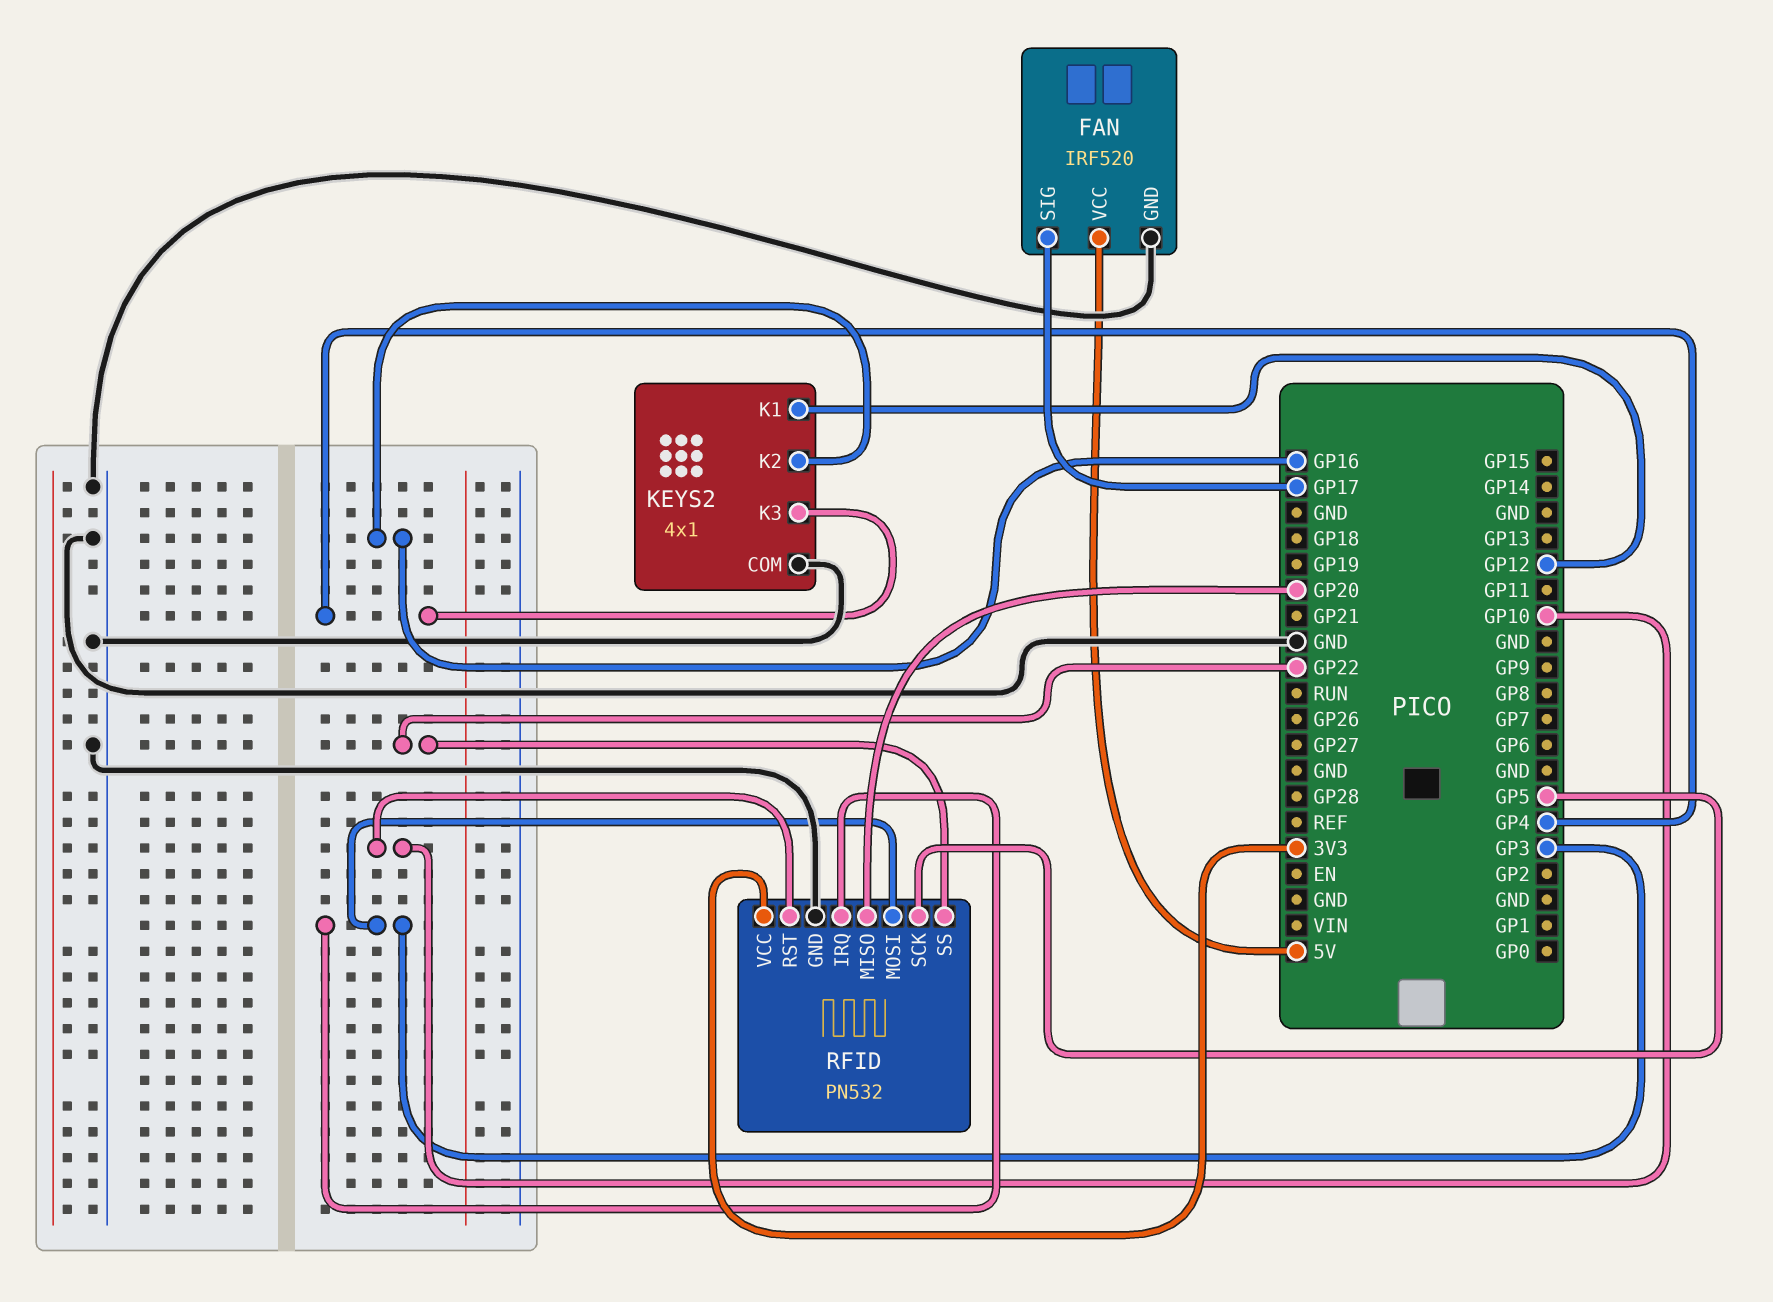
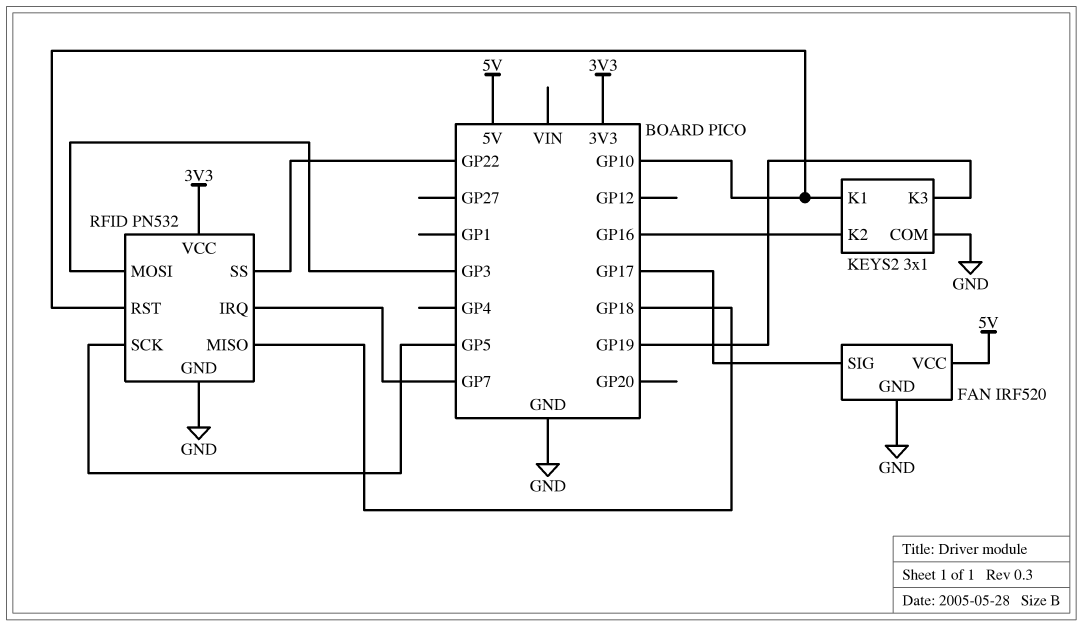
KEYS2: 4x1 -> 3x1
KEYS2 pin K1: GP12 -> GP10
KEYS2 pin K3: GP4 -> GP19
RFID pin IRQ: GP3 -> GP7
RFID pin MISO: GP20 -> GP18

